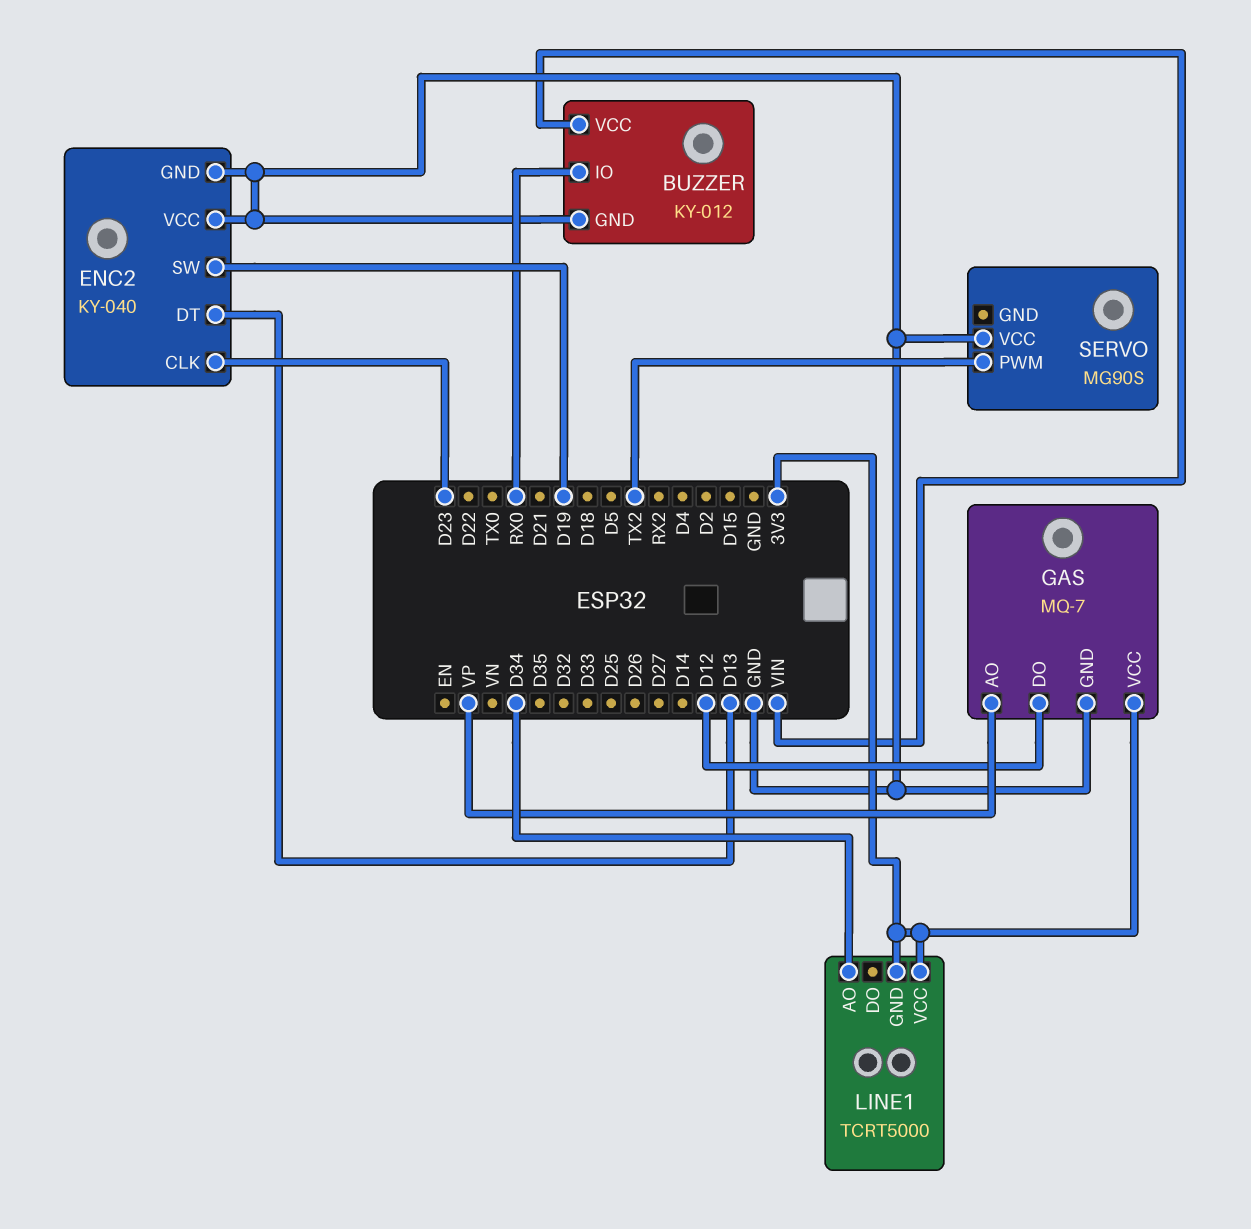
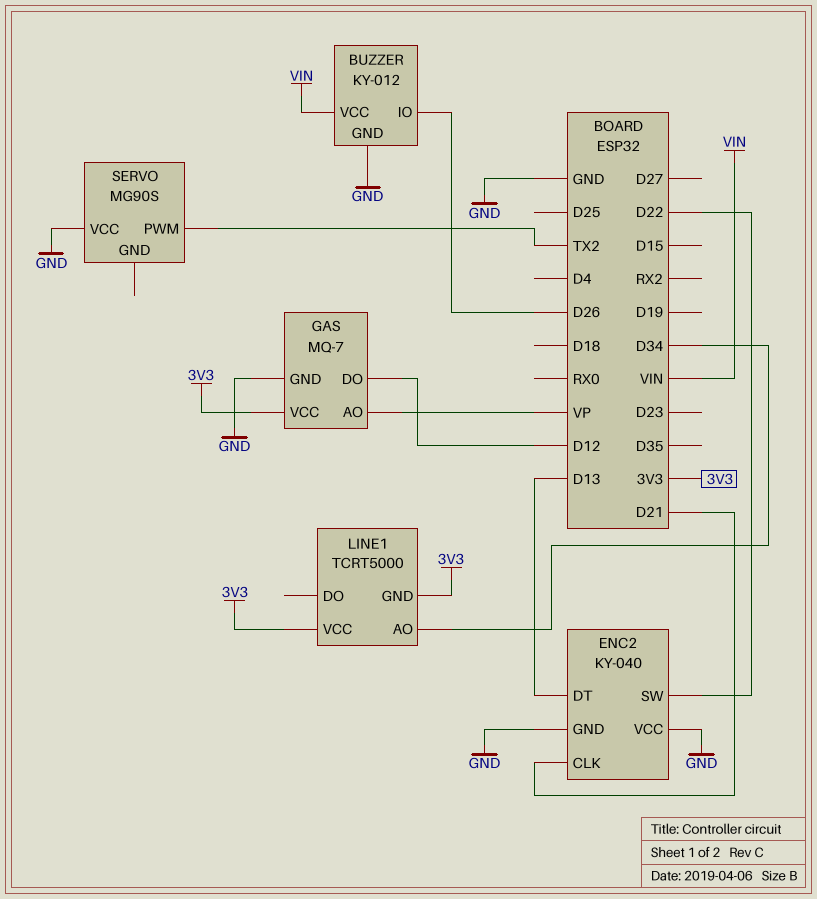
BUZZER pin IO: RX0 -> D26
ENC2 pin CLK: D23 -> D21
ENC2 pin SW: D19 -> D22

